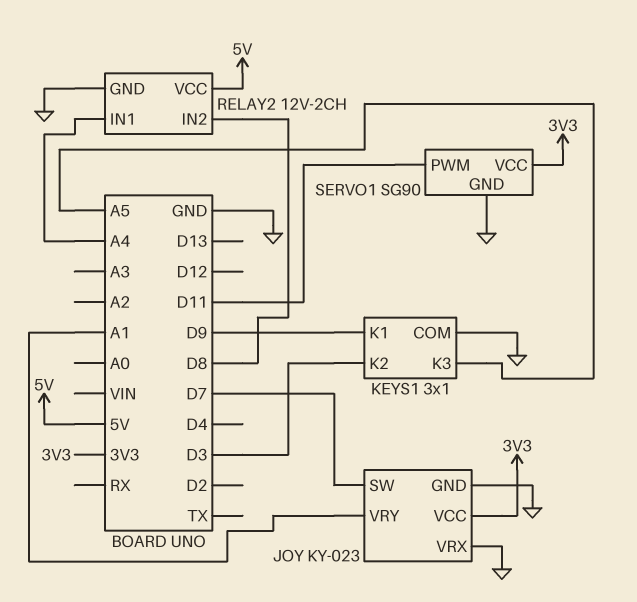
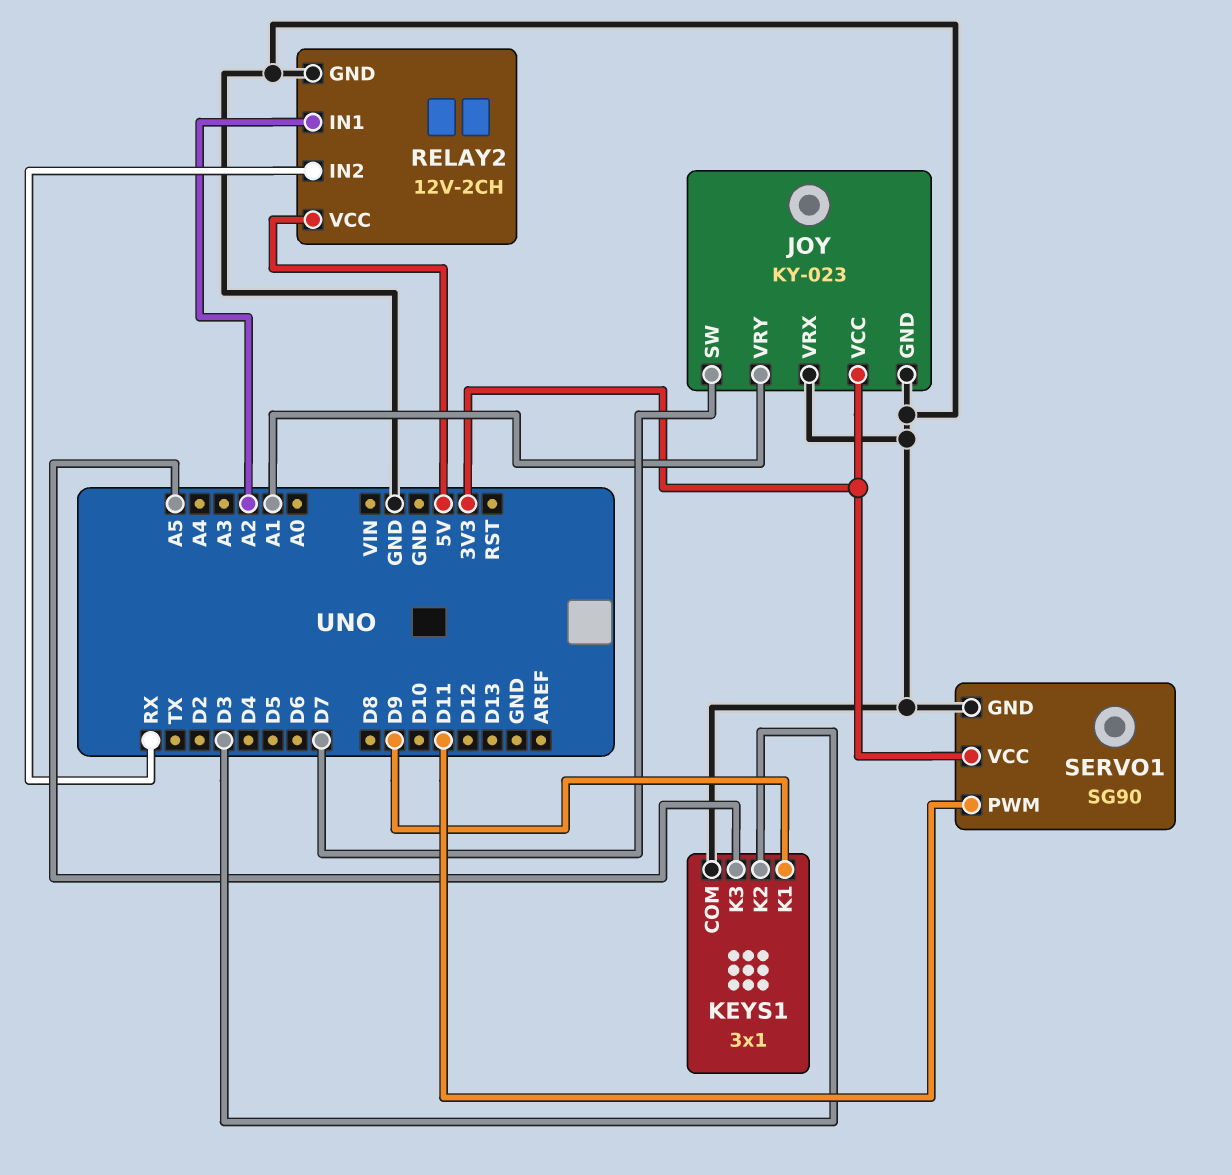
RELAY2 pin IN1: A4 -> A2
RELAY2 pin IN2: D8 -> RX

